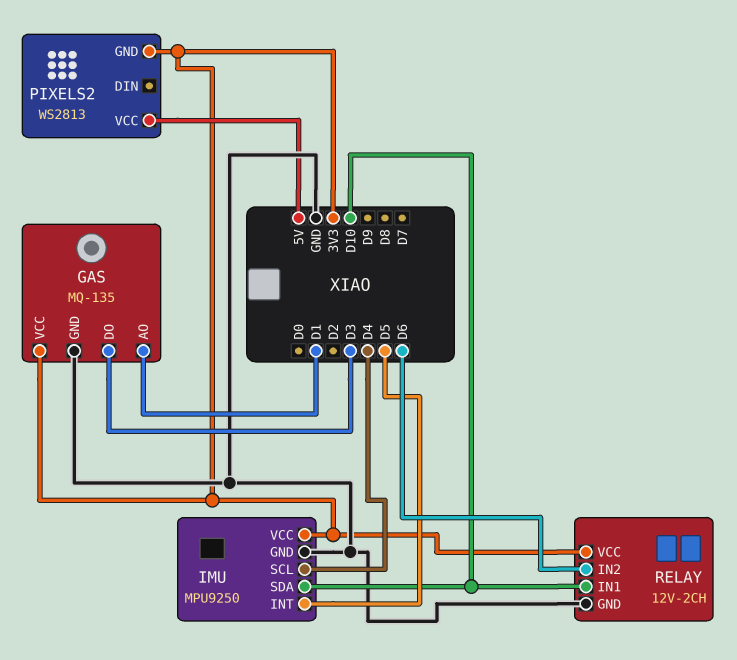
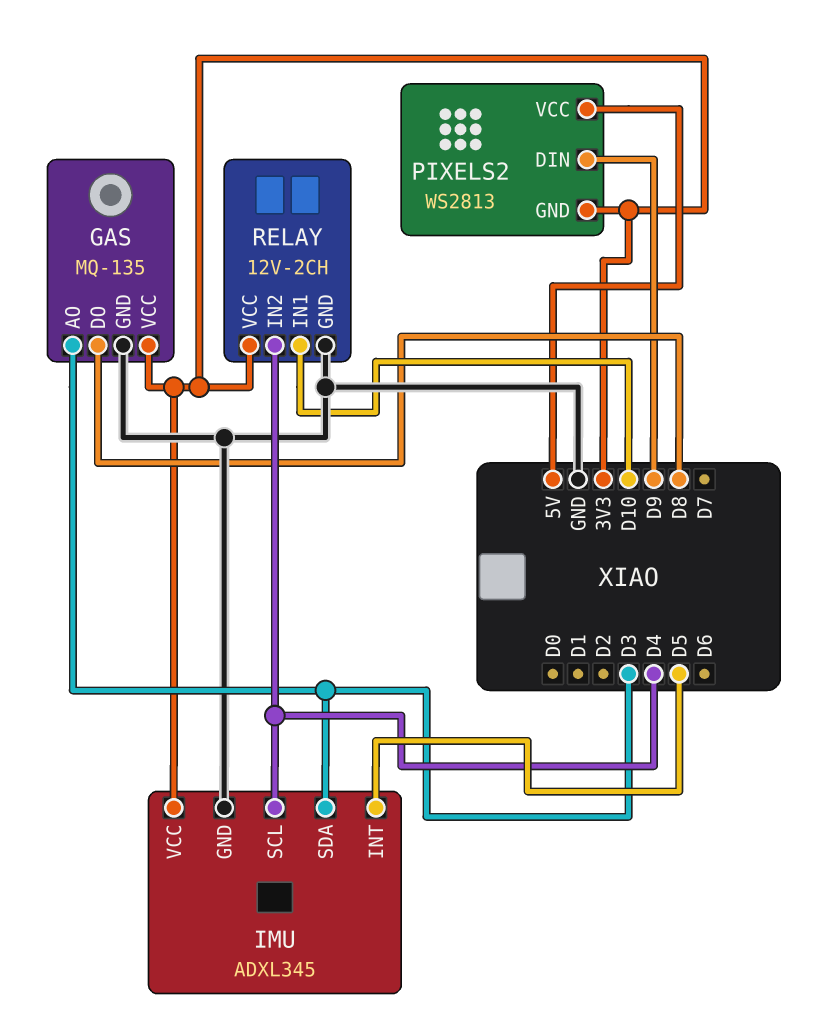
GAS pin AO: D1 -> D3
GAS pin DO: D3 -> D8
IMU: MPU9250 -> ADXL345
IMU pin SDA: D10 -> D3
PIXELS2 pin DIN: none -> D9
RELAY pin IN2: D6 -> D4

